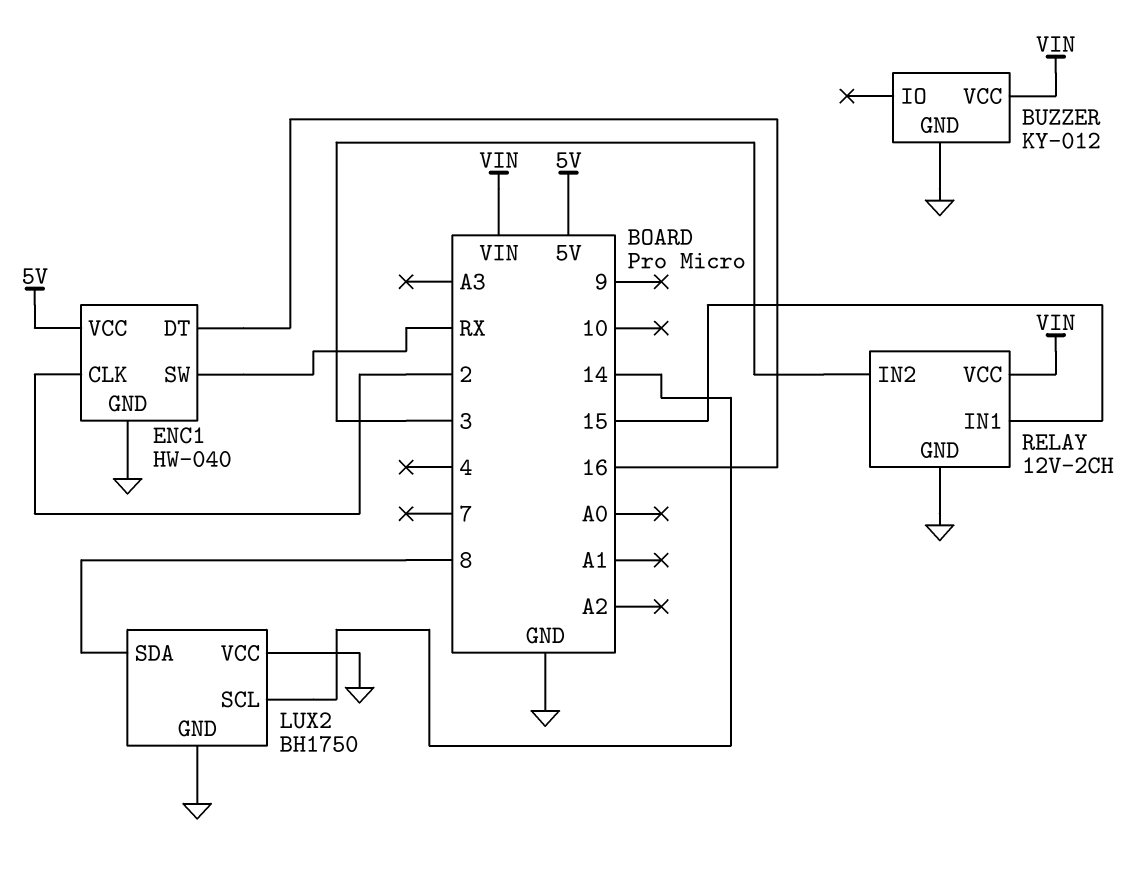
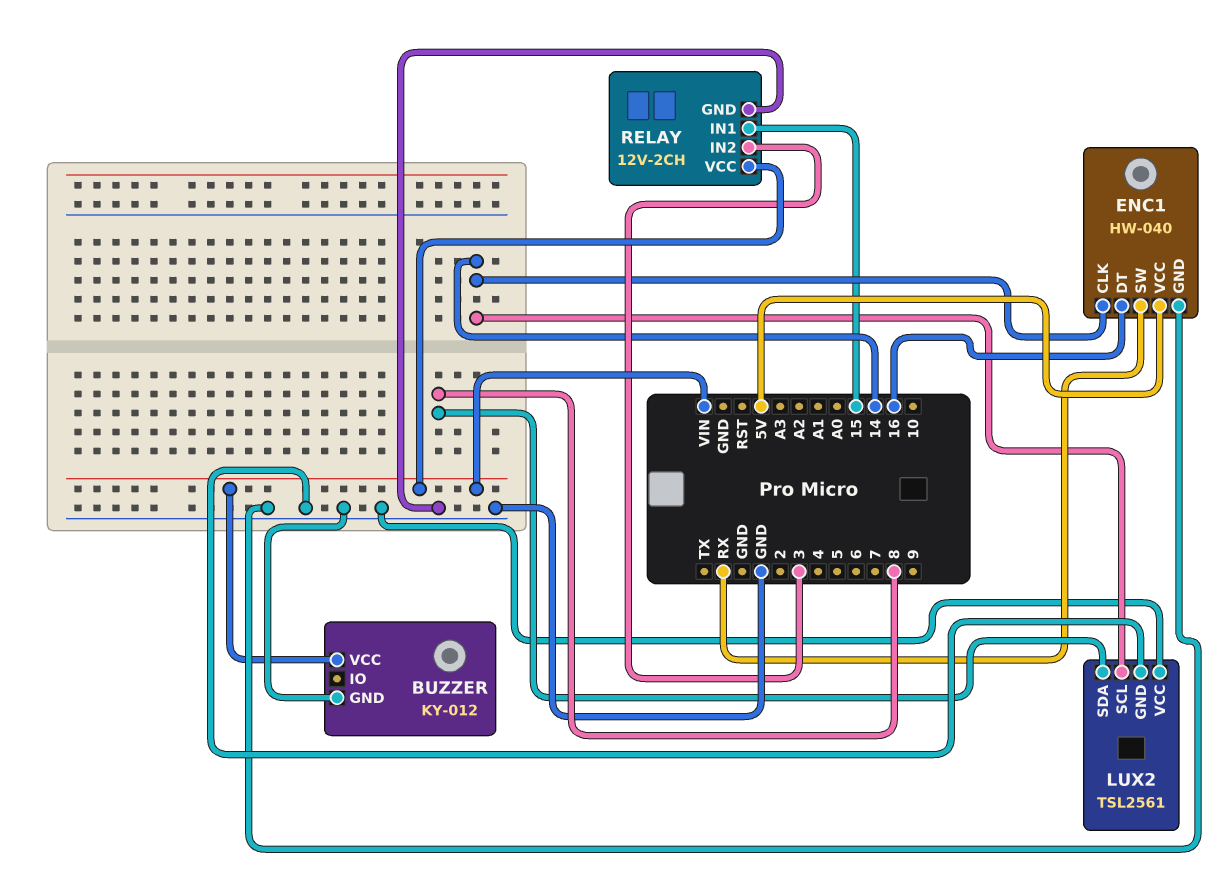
ENC1 pin CLK: 2 -> 14
LUX2: BH1750 -> TSL2561

